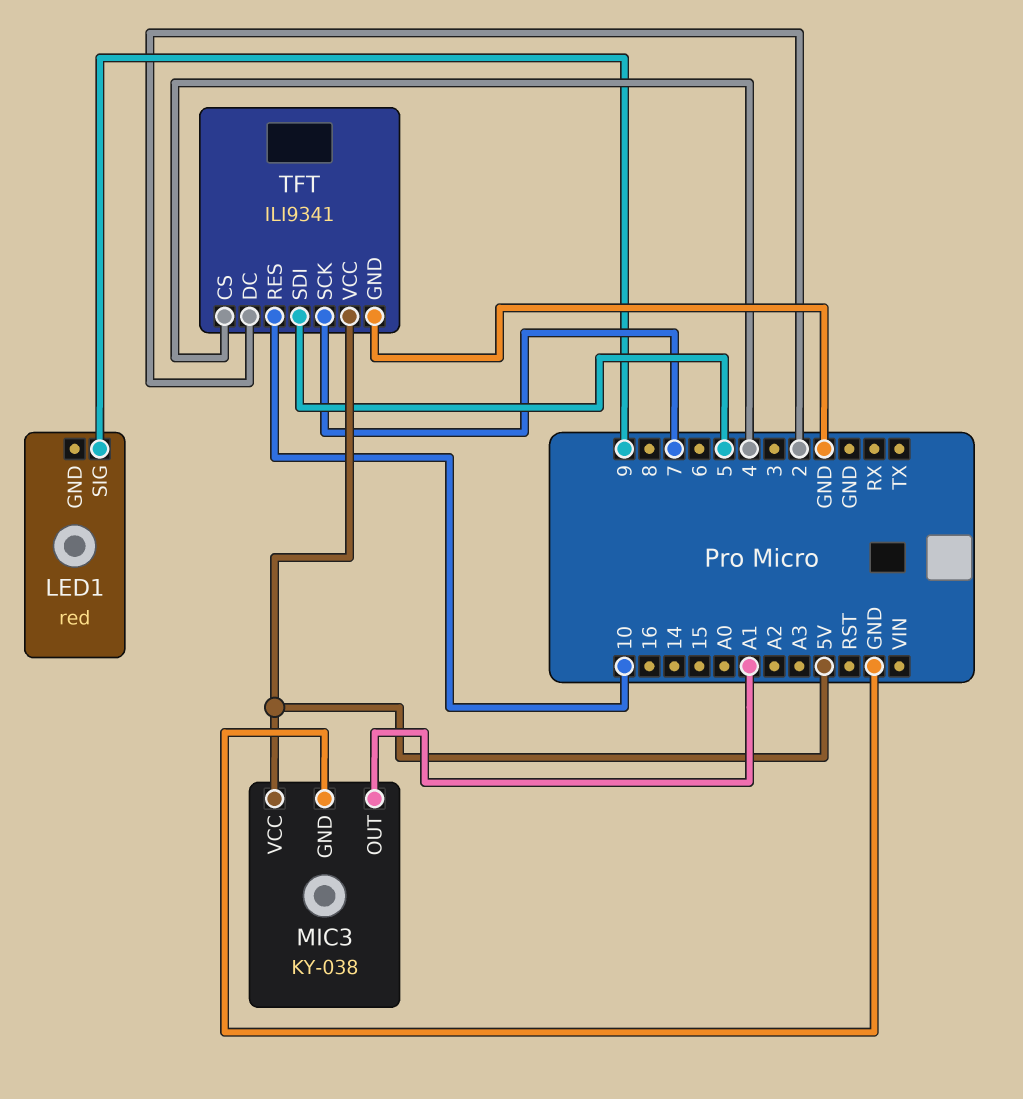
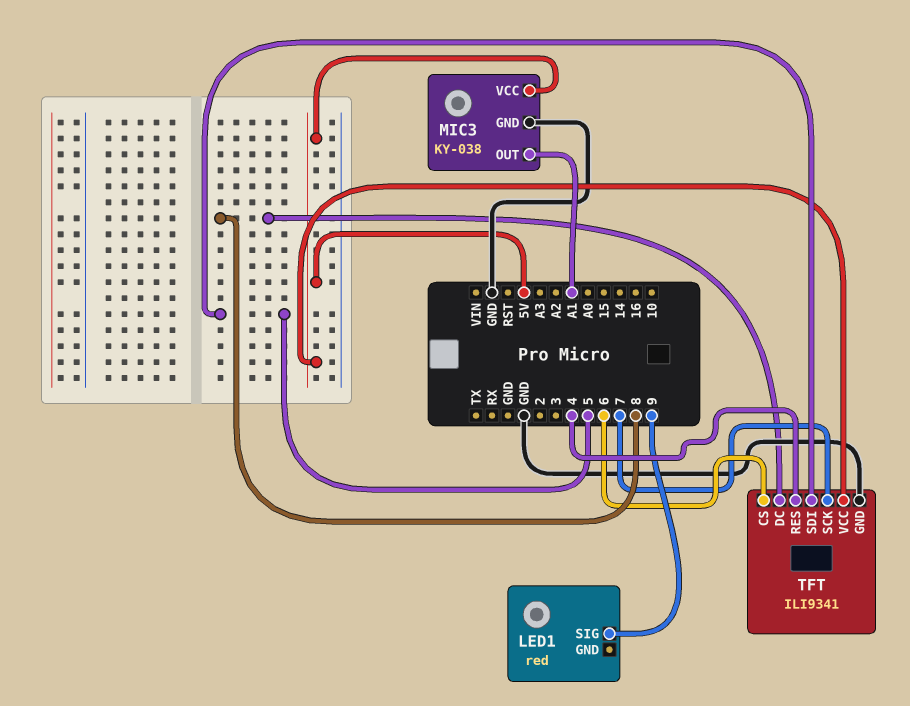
TFT pin CS: 4 -> 6
TFT pin DC: 2 -> 8
TFT pin RES: 10 -> 4

